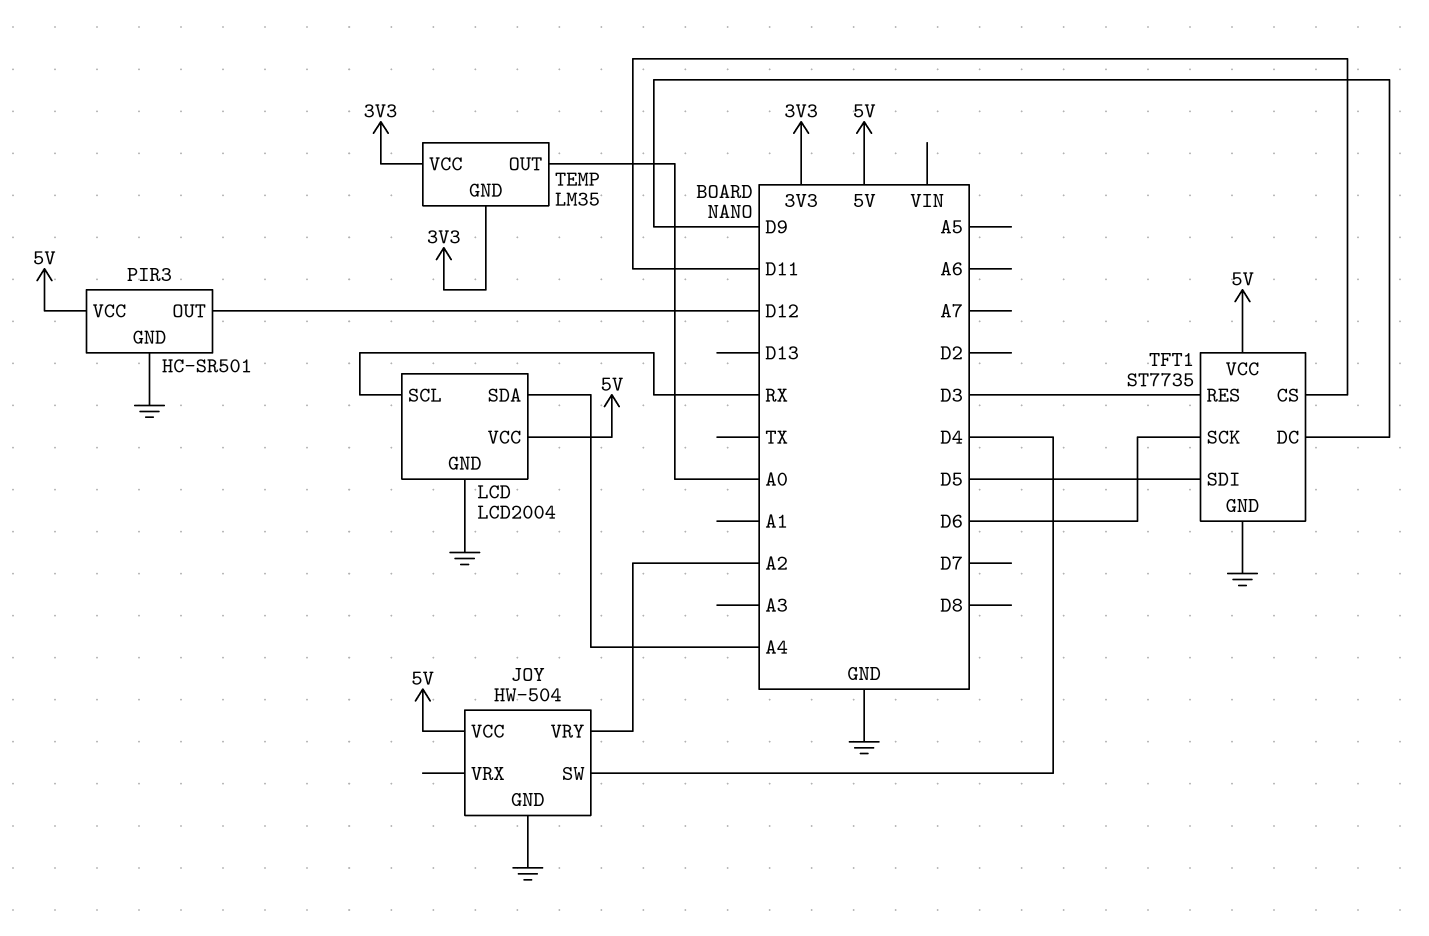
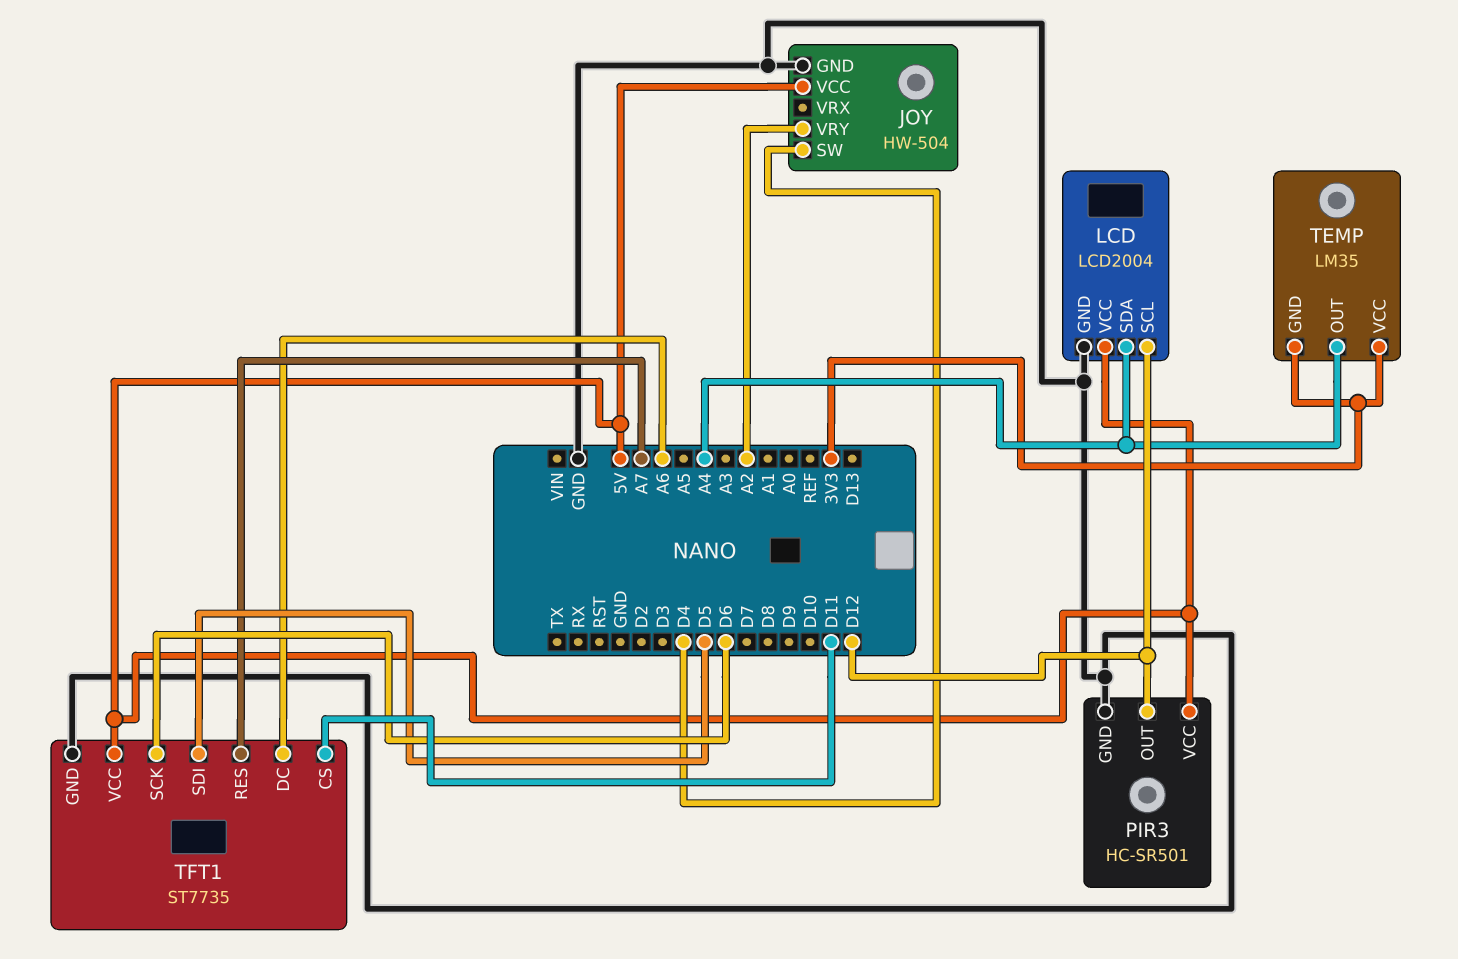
LCD pin SCL: RX -> D12
TEMP pin OUT: A0 -> A4
TFT1 pin DC: D9 -> A6
TFT1 pin RES: D3 -> A7

